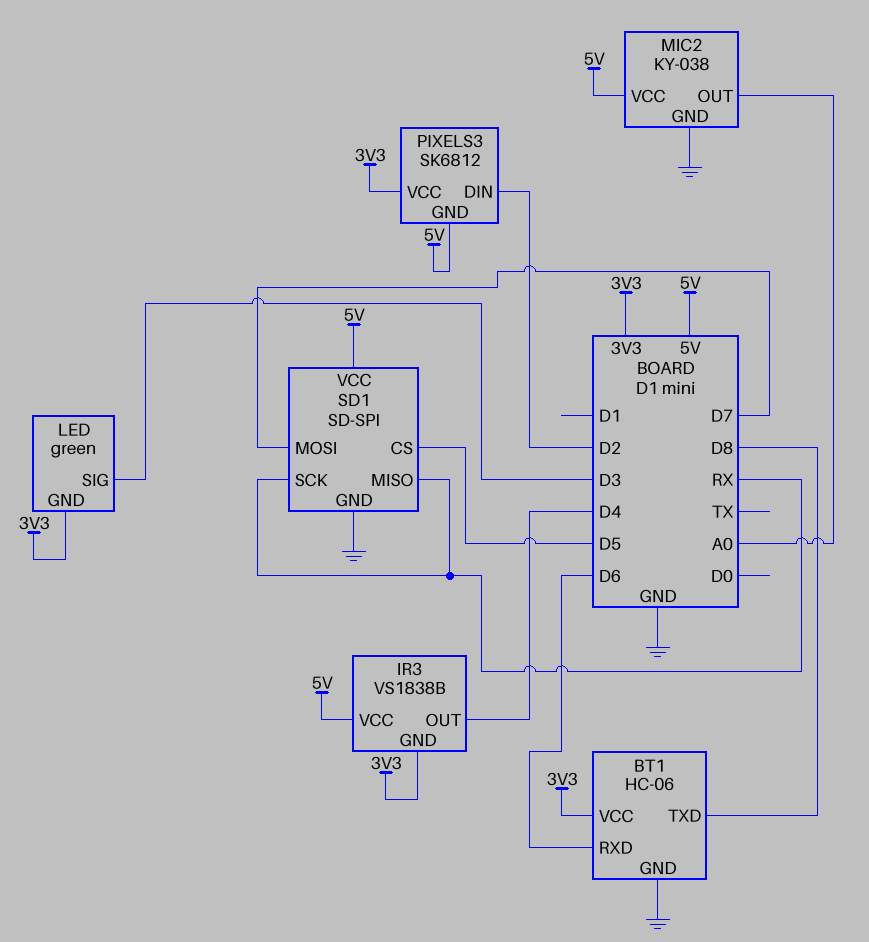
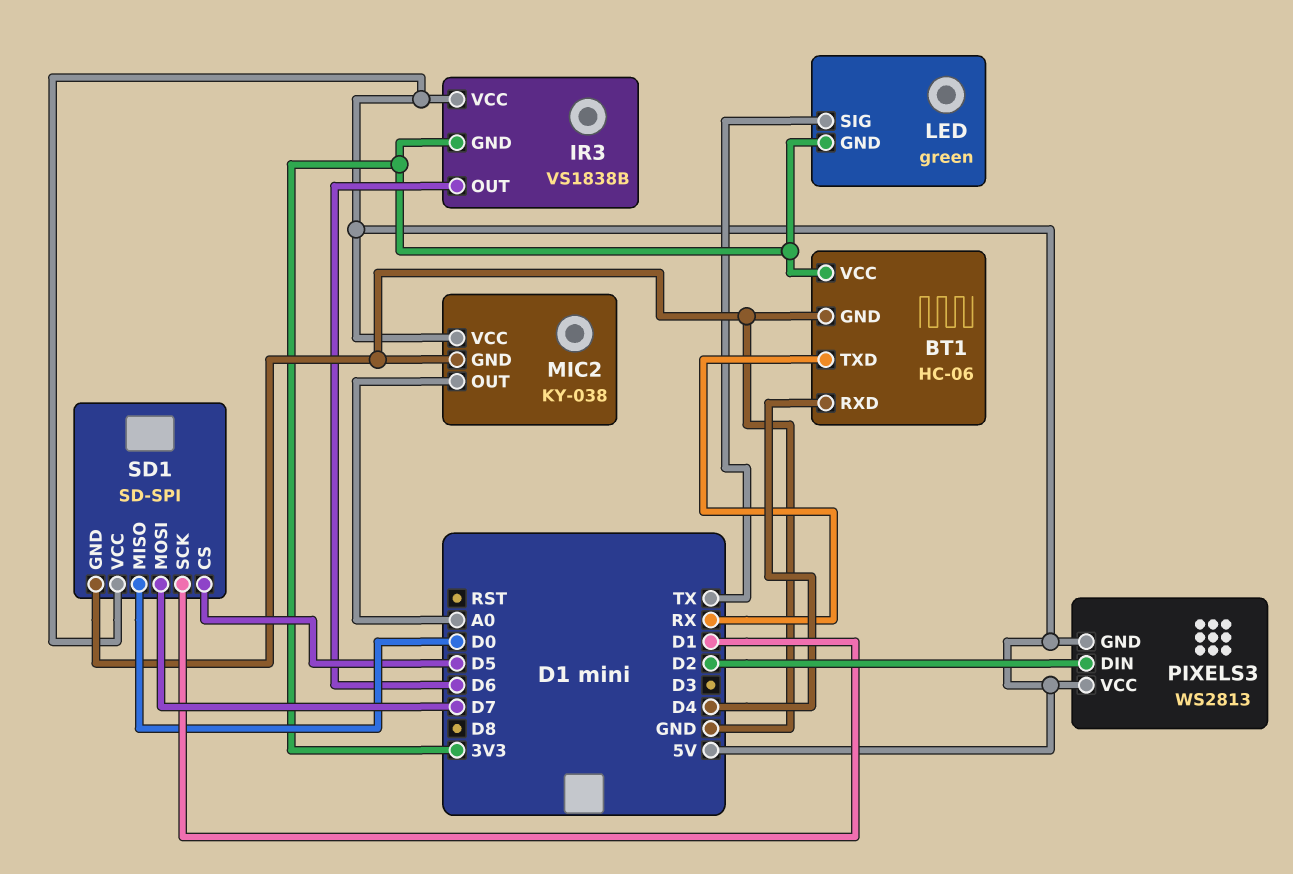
BT1 pin RXD: D6 -> D4
BT1 pin TXD: D8 -> RX
IR3 pin OUT: D4 -> D6
LED pin SIG: D3 -> TX
PIXELS3: SK6812 -> WS2813
PIXELS3 pin VCC: 3V3 -> 5V
SD1 pin MISO: RX -> D0
SD1 pin SCK: RX -> D1

